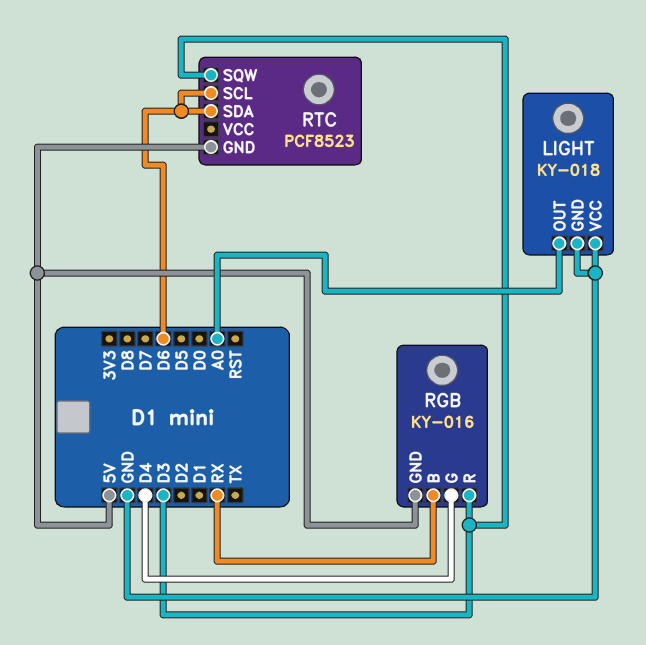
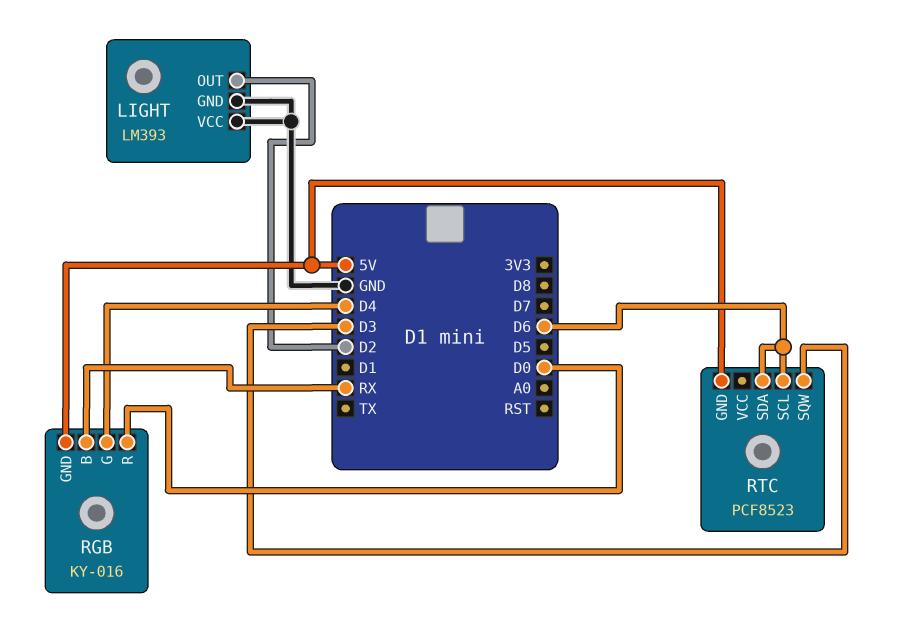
LIGHT: KY-018 -> LM393
LIGHT pin OUT: A0 -> D2
RGB pin R: D3 -> D0

